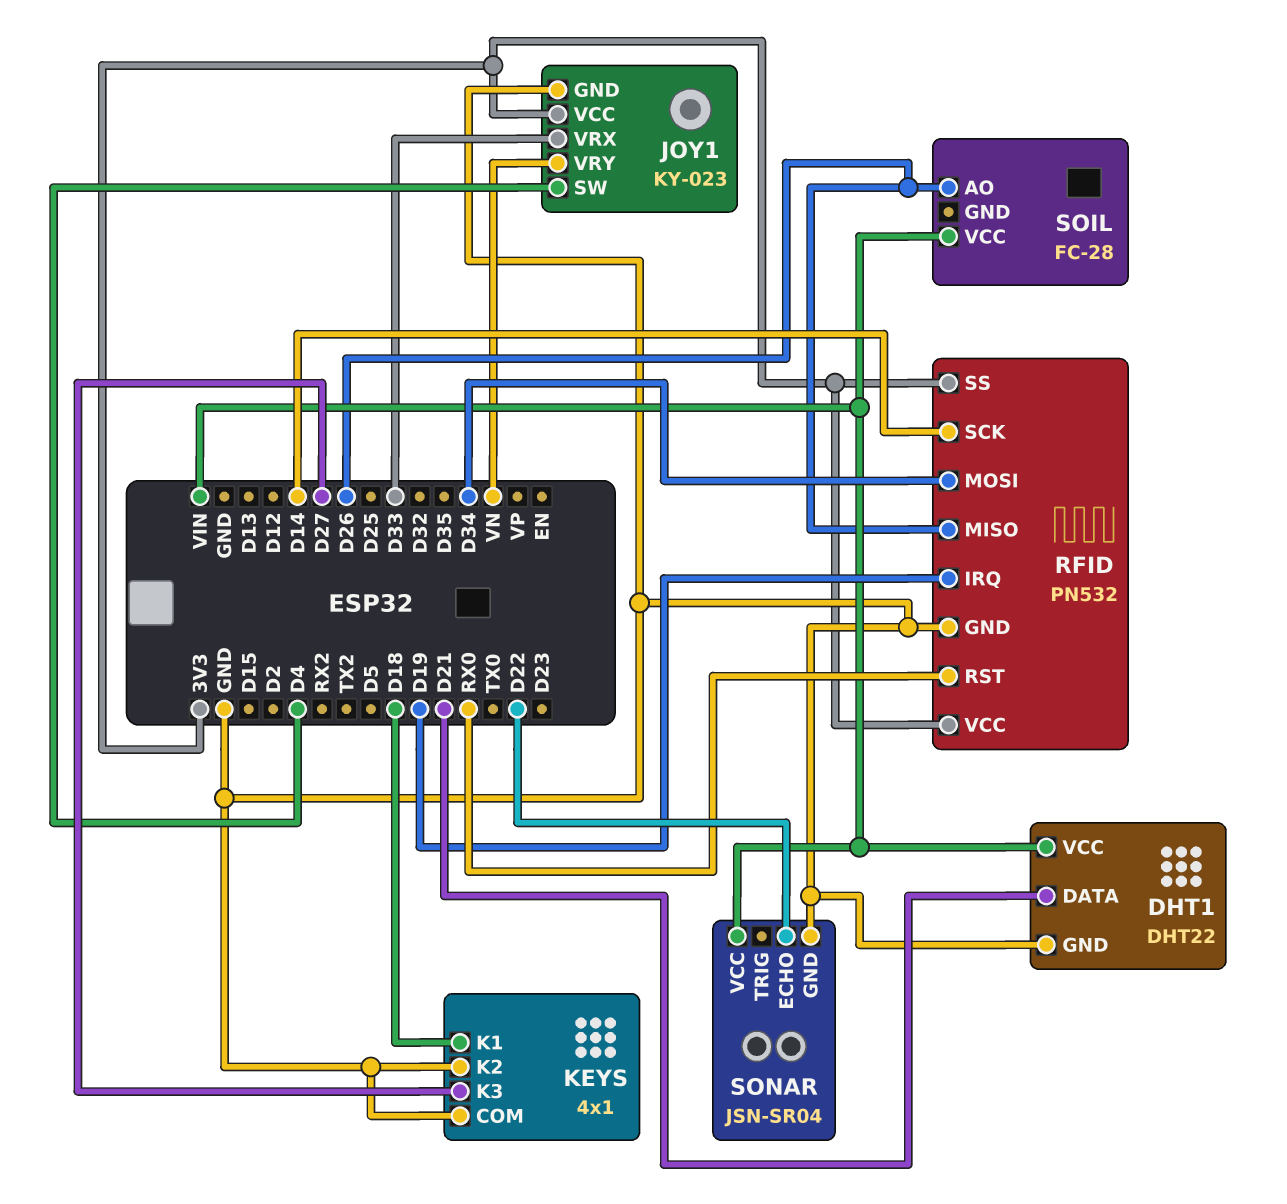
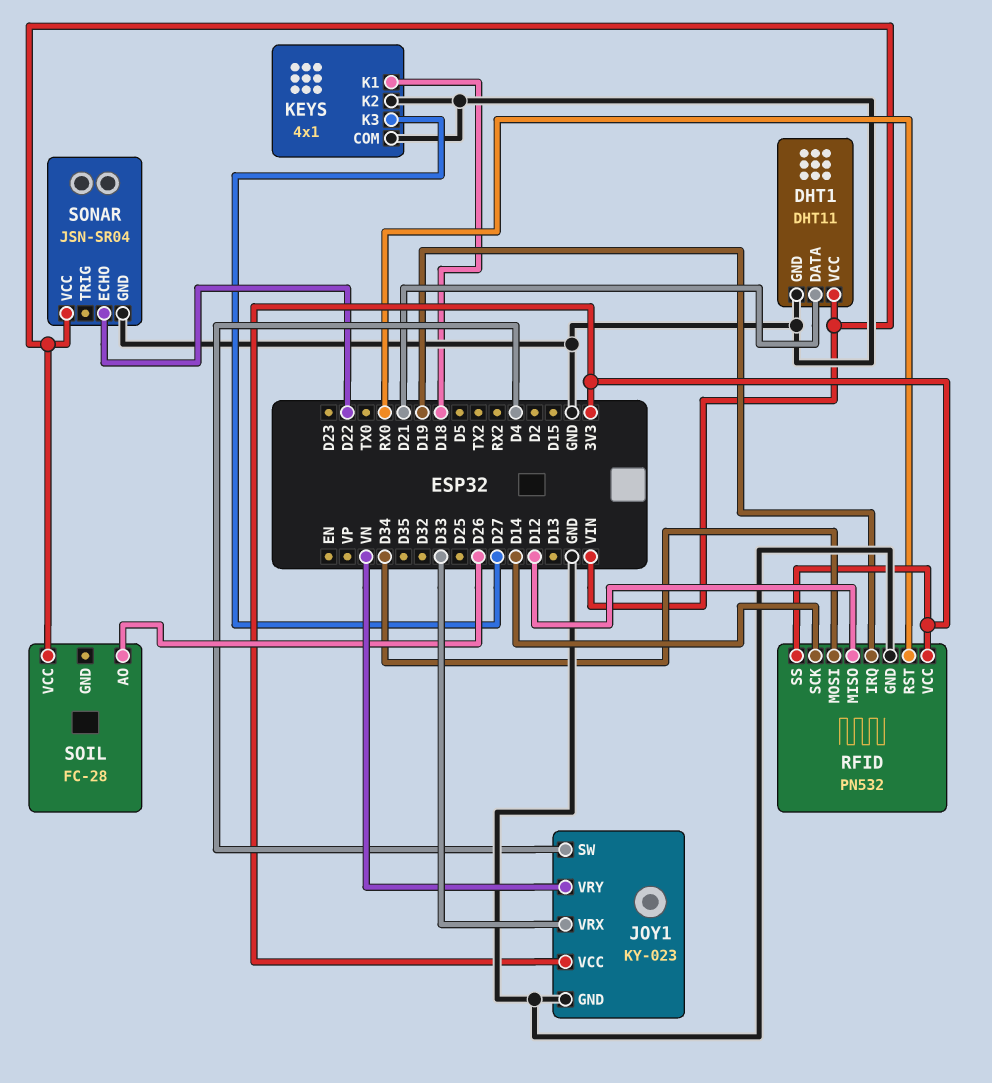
DHT1: DHT22 -> DHT11
RFID pin MISO: D26 -> D12

